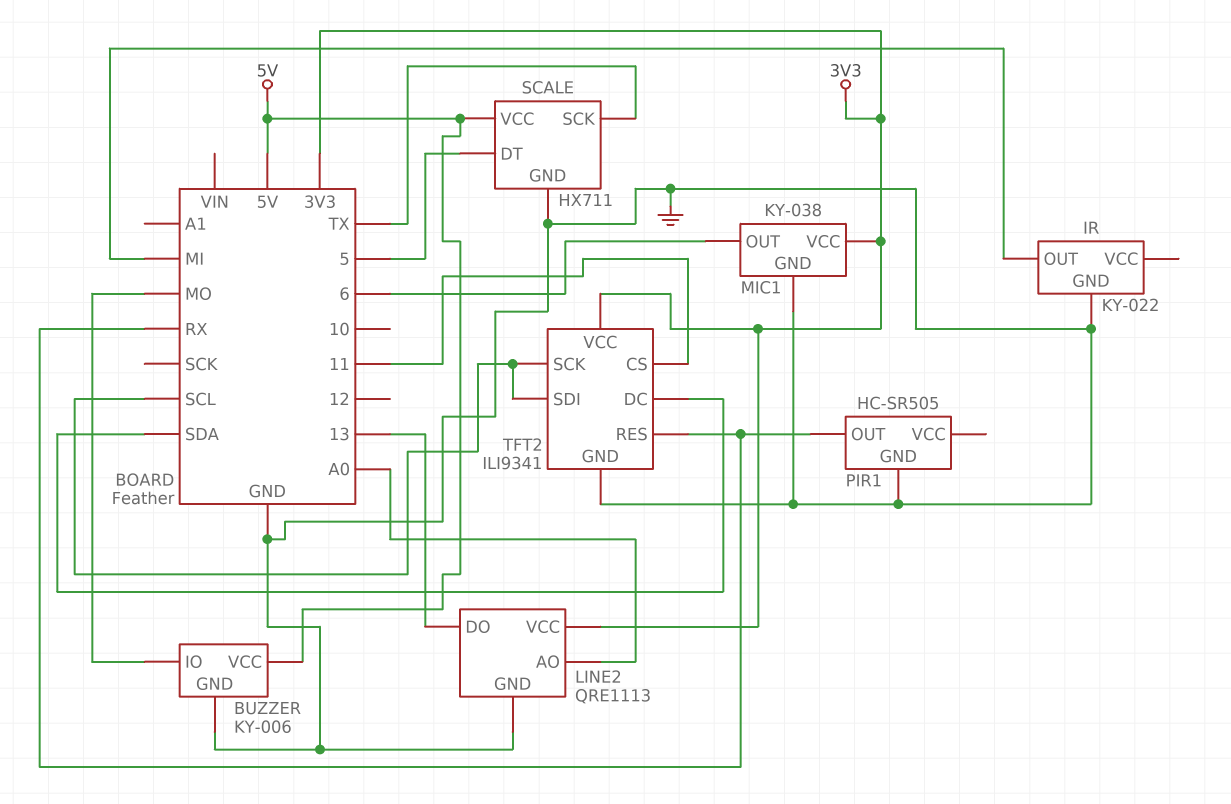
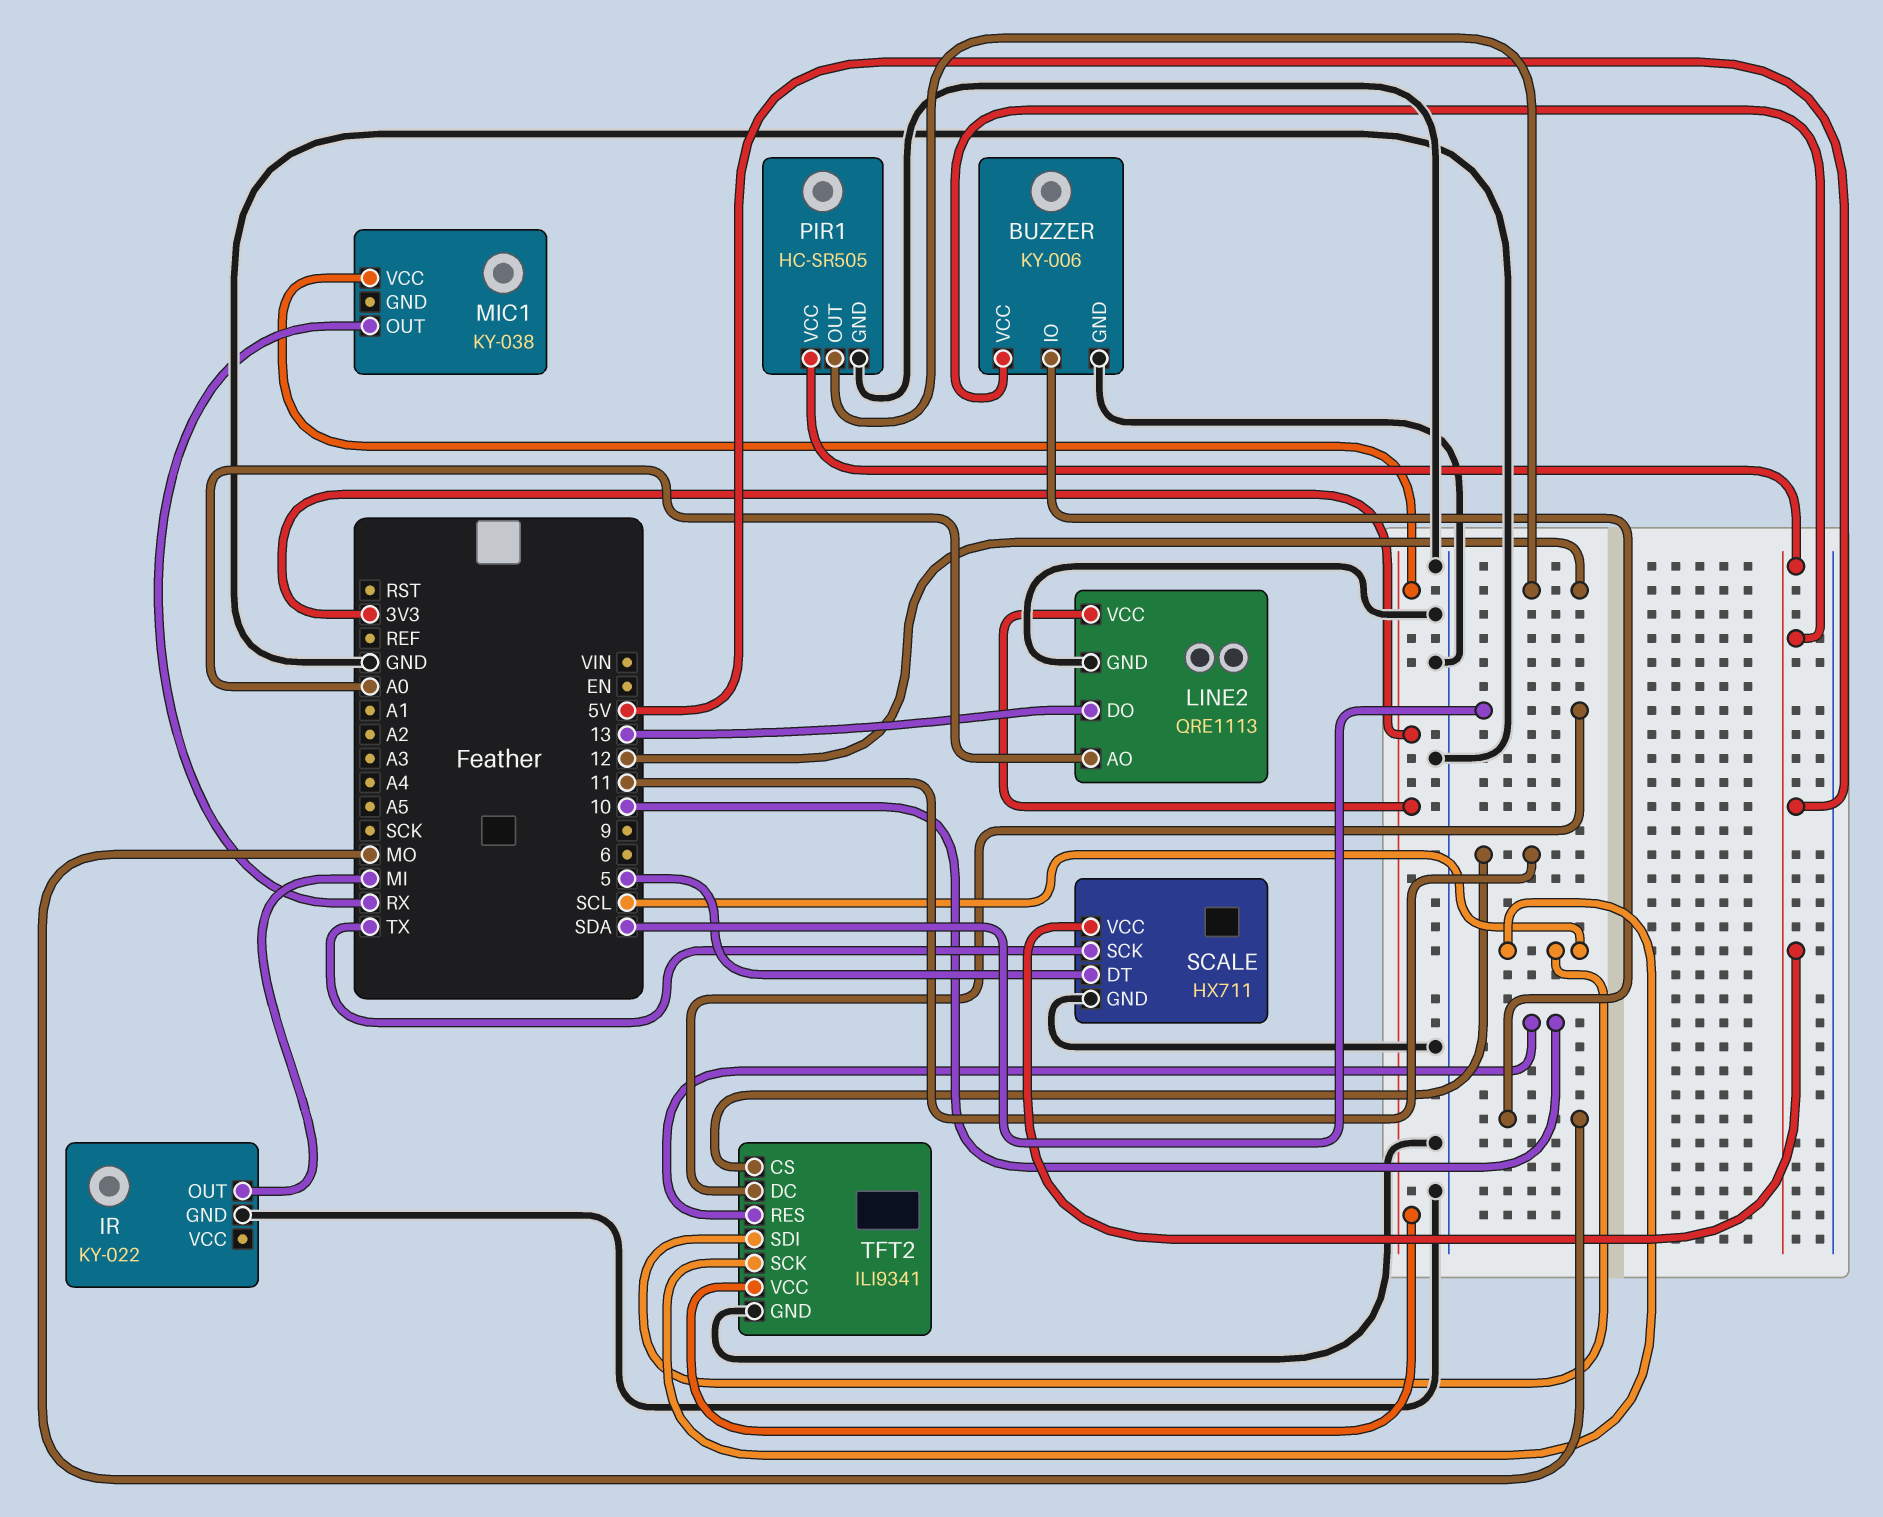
MIC1 pin GND: GND -> none
MIC1 pin OUT: 6 -> RX
PIR1 pin OUT: RX -> 12
PIR1 pin VCC: none -> 5V
TFT2 pin RES: RX -> 10

